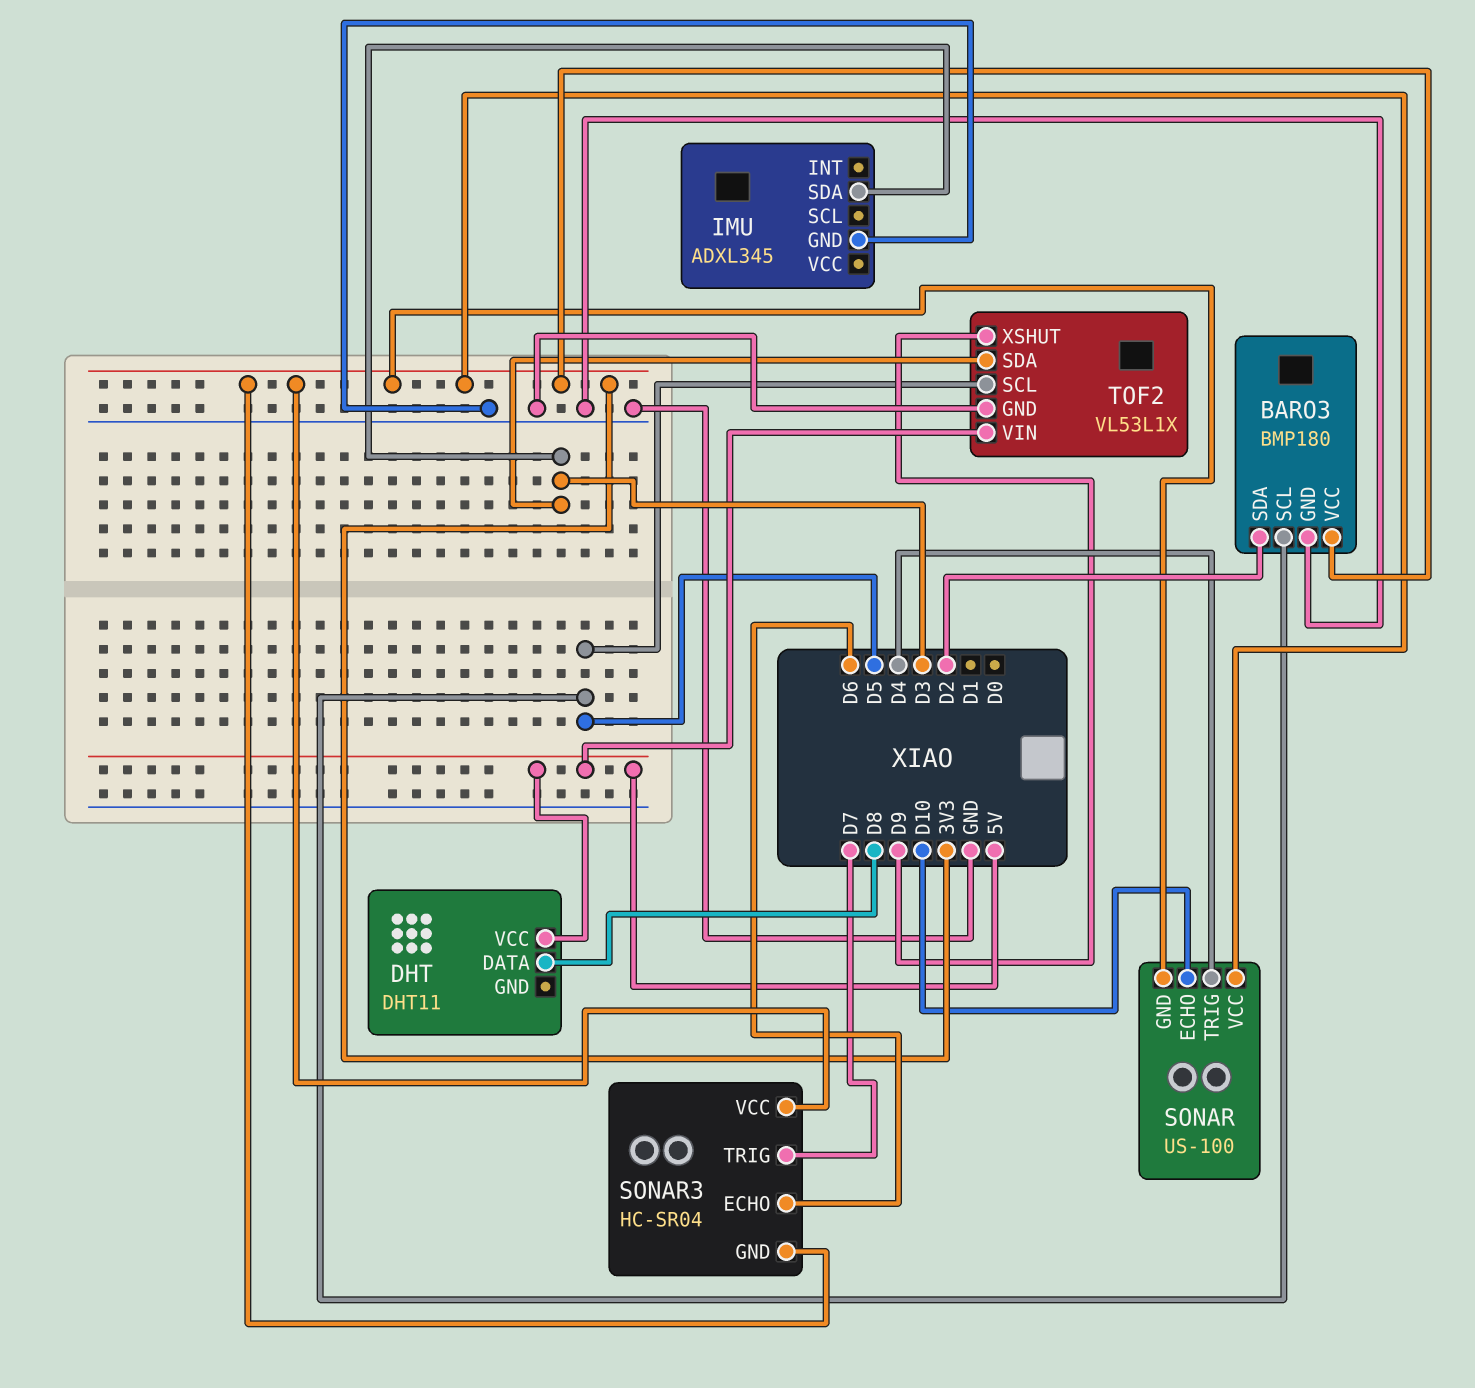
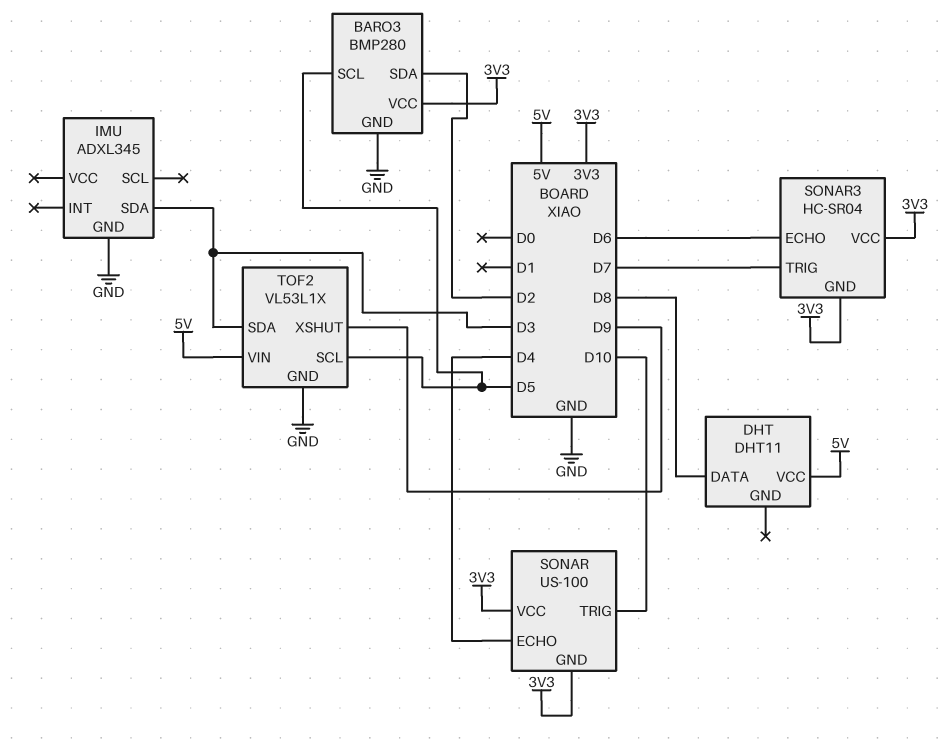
BARO3: BMP180 -> BMP280
SONAR pin ECHO: D10 -> D4
SONAR pin TRIG: D4 -> D10

